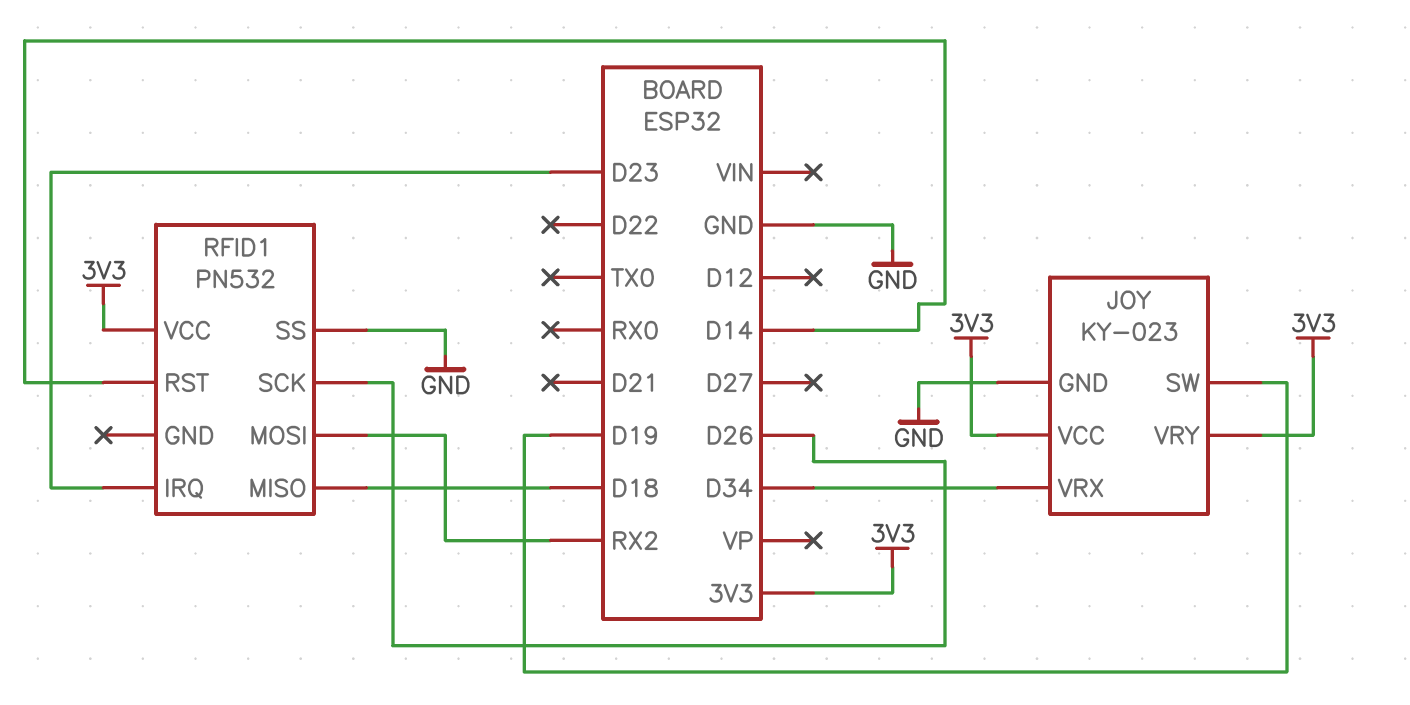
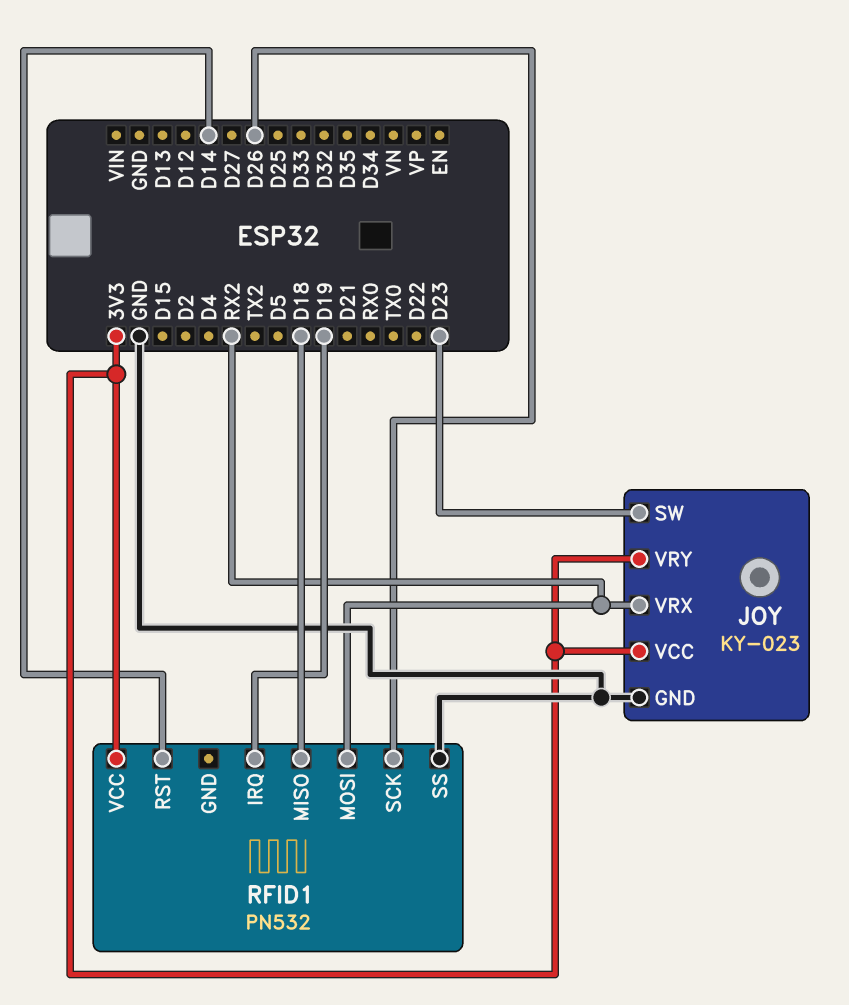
JOY pin SW: D19 -> D23
JOY pin VRX: D34 -> RX2
RFID1 pin IRQ: D23 -> D19

